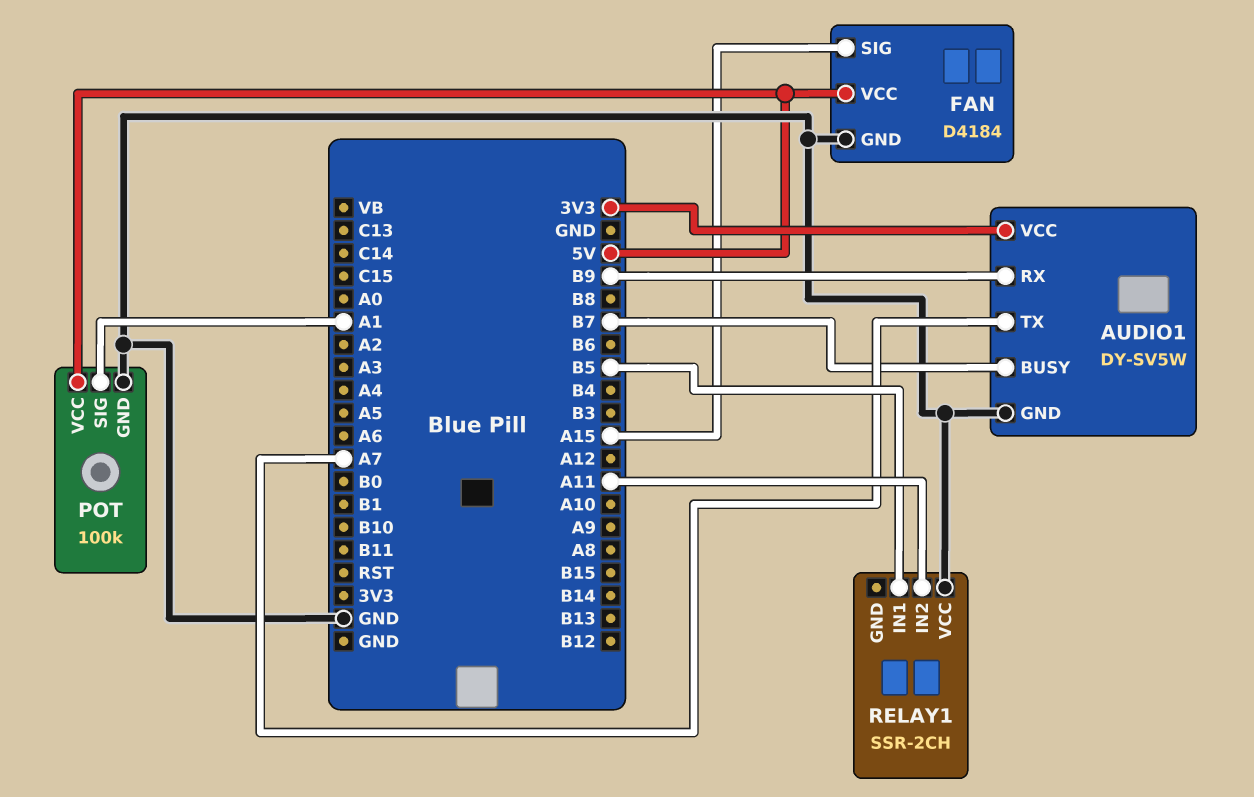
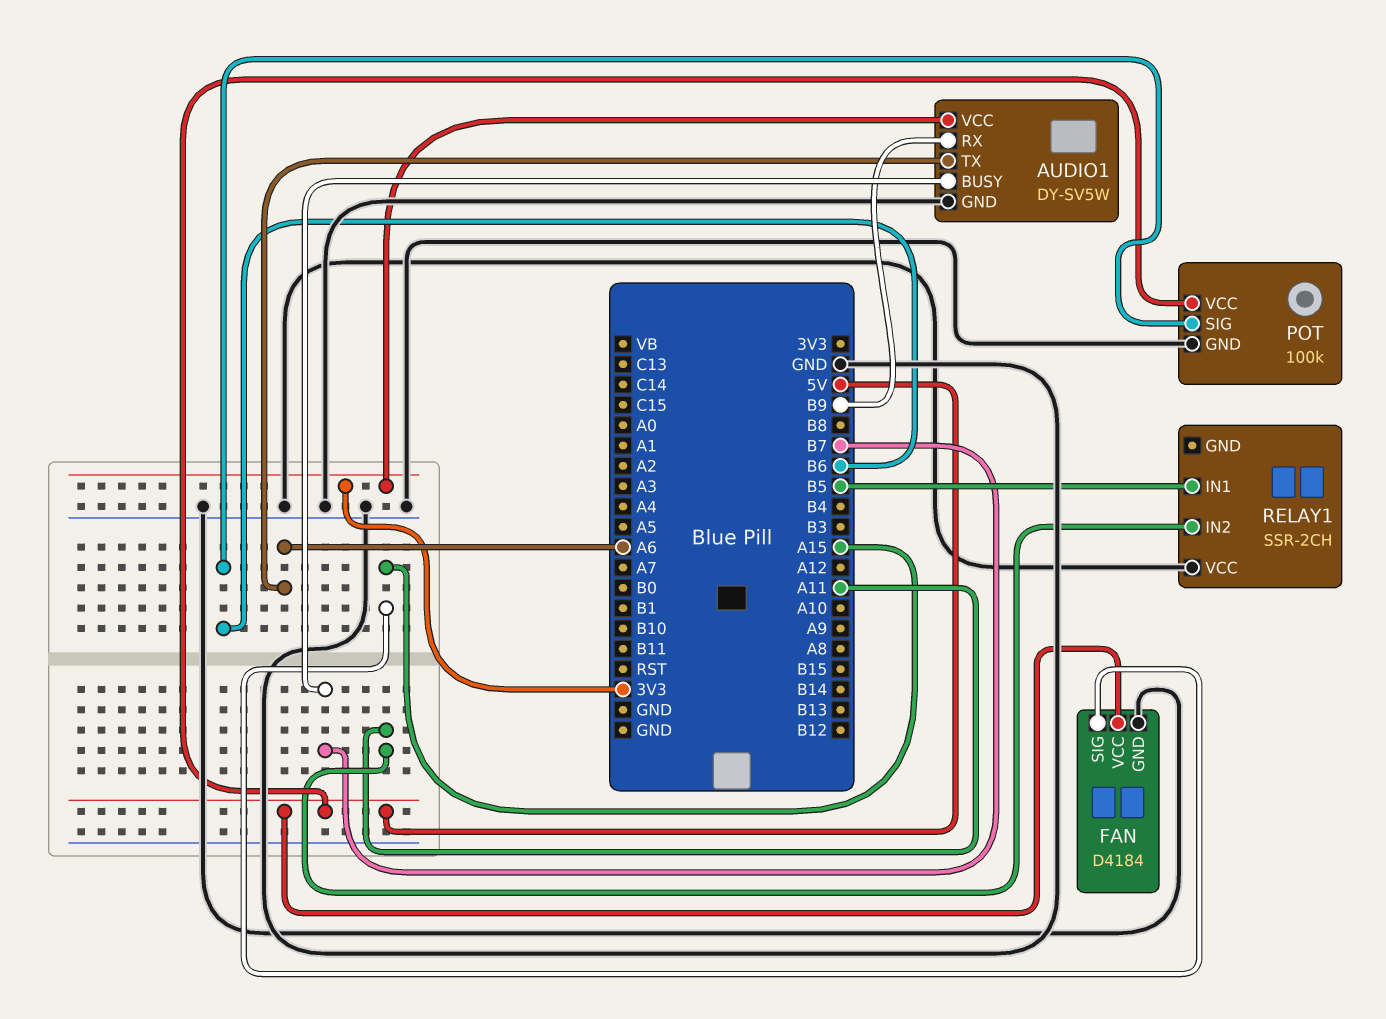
AUDIO1 pin TX: A7 -> A6
POT pin SIG: A1 -> B6

